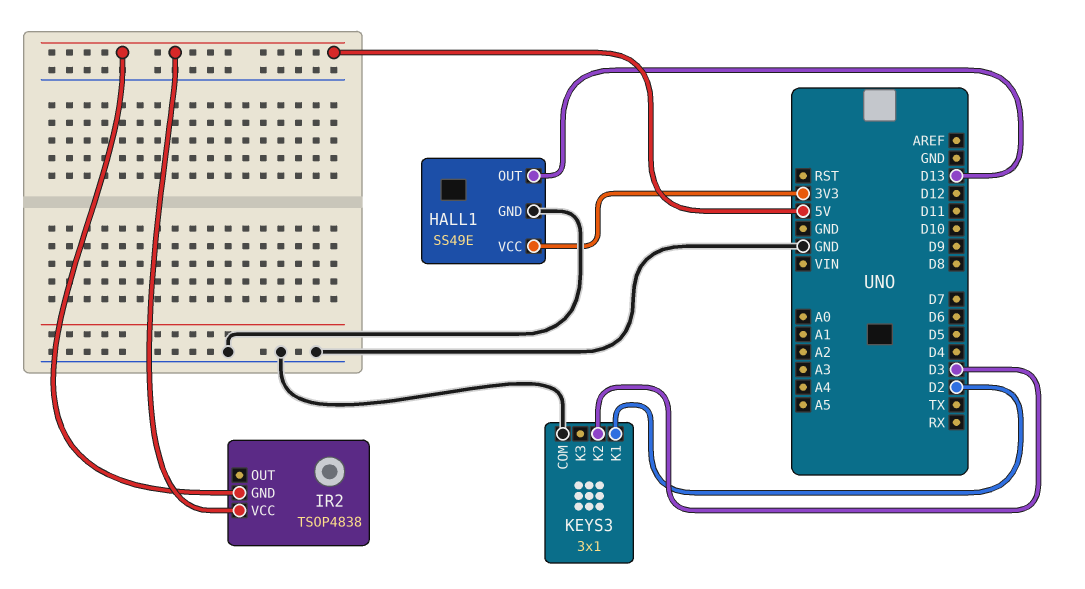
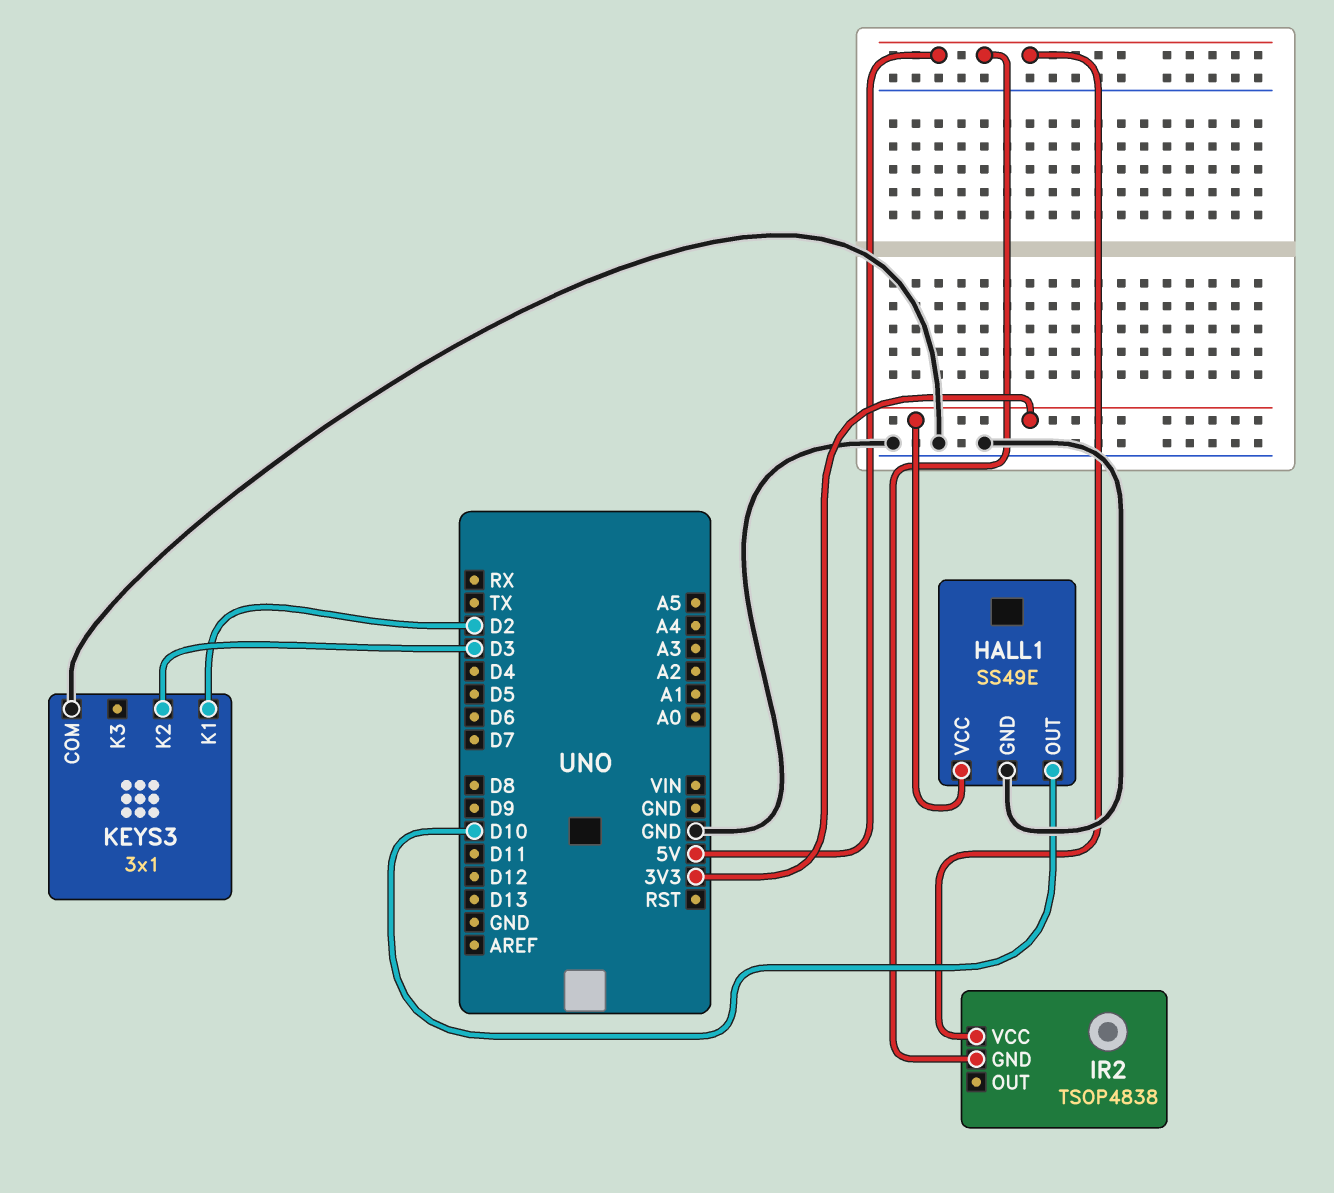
HALL1 pin OUT: D13 -> D10

